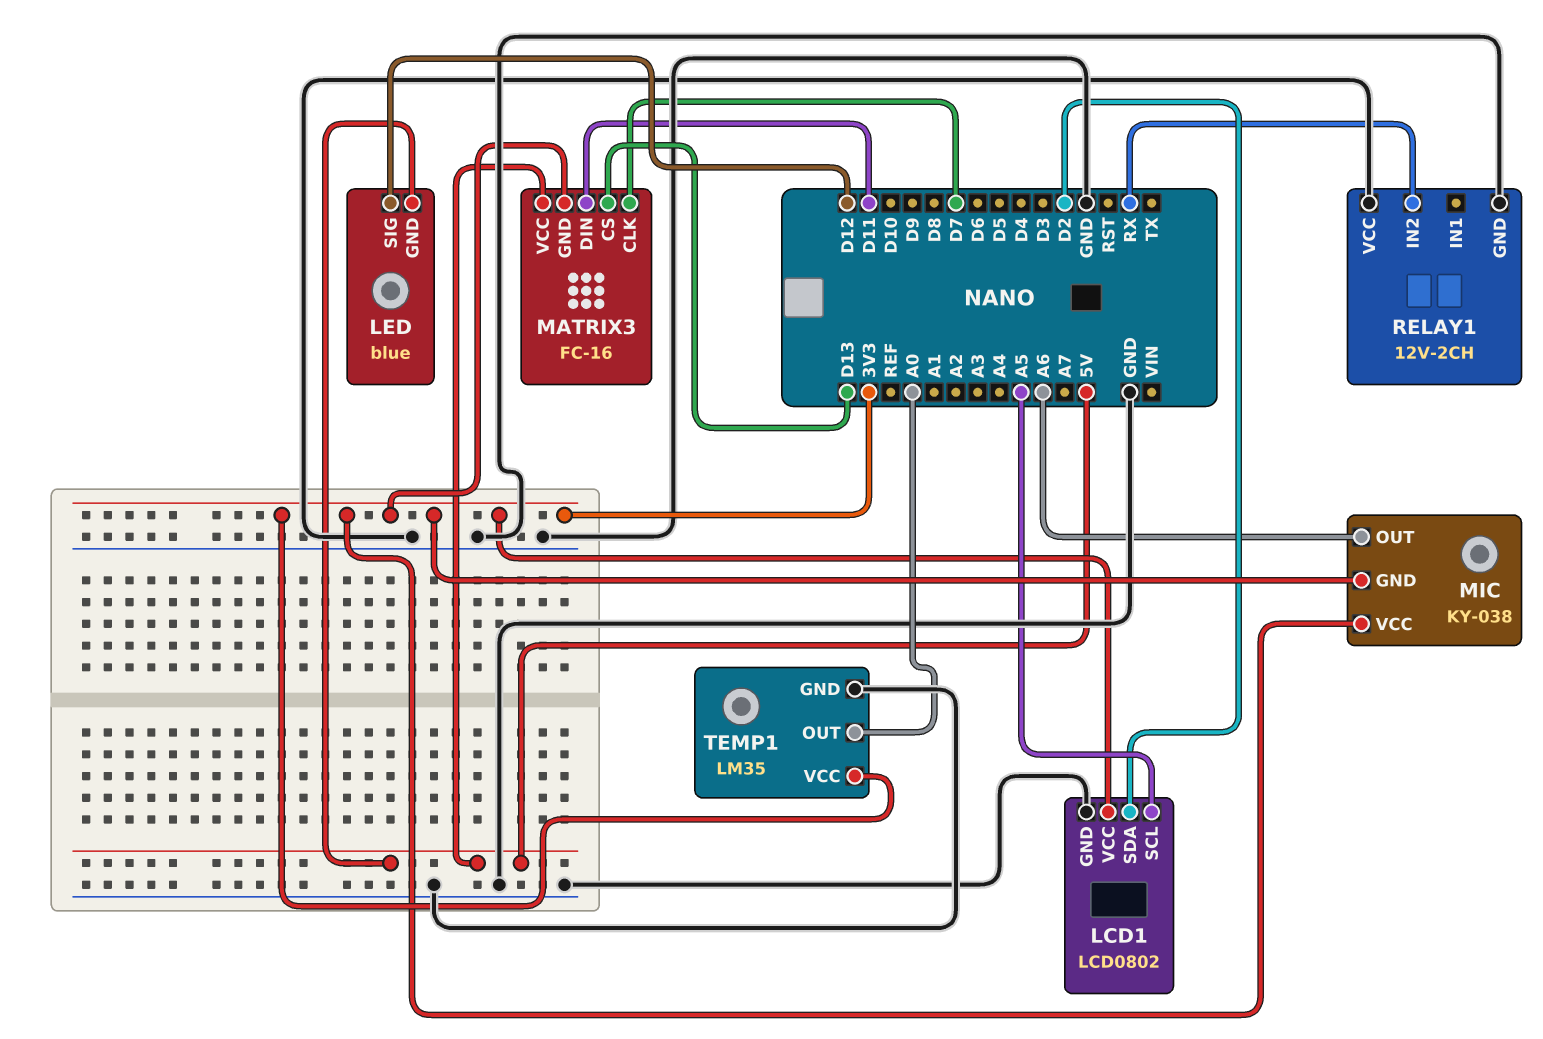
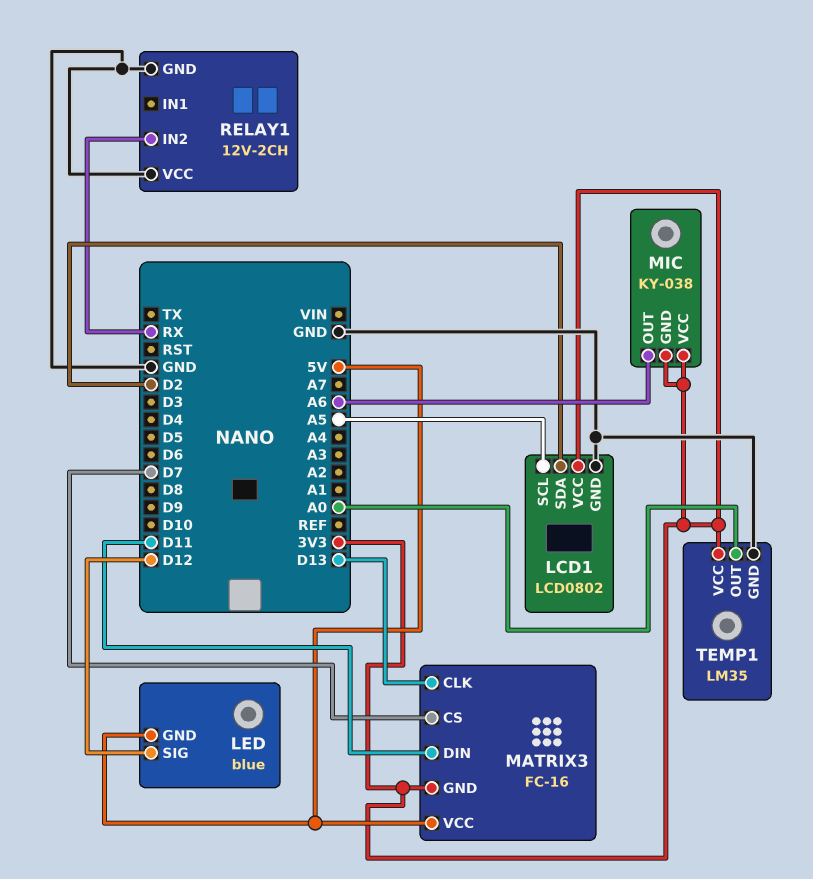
MATRIX3 pin CLK: D7 -> D13
MATRIX3 pin CS: D13 -> D7

